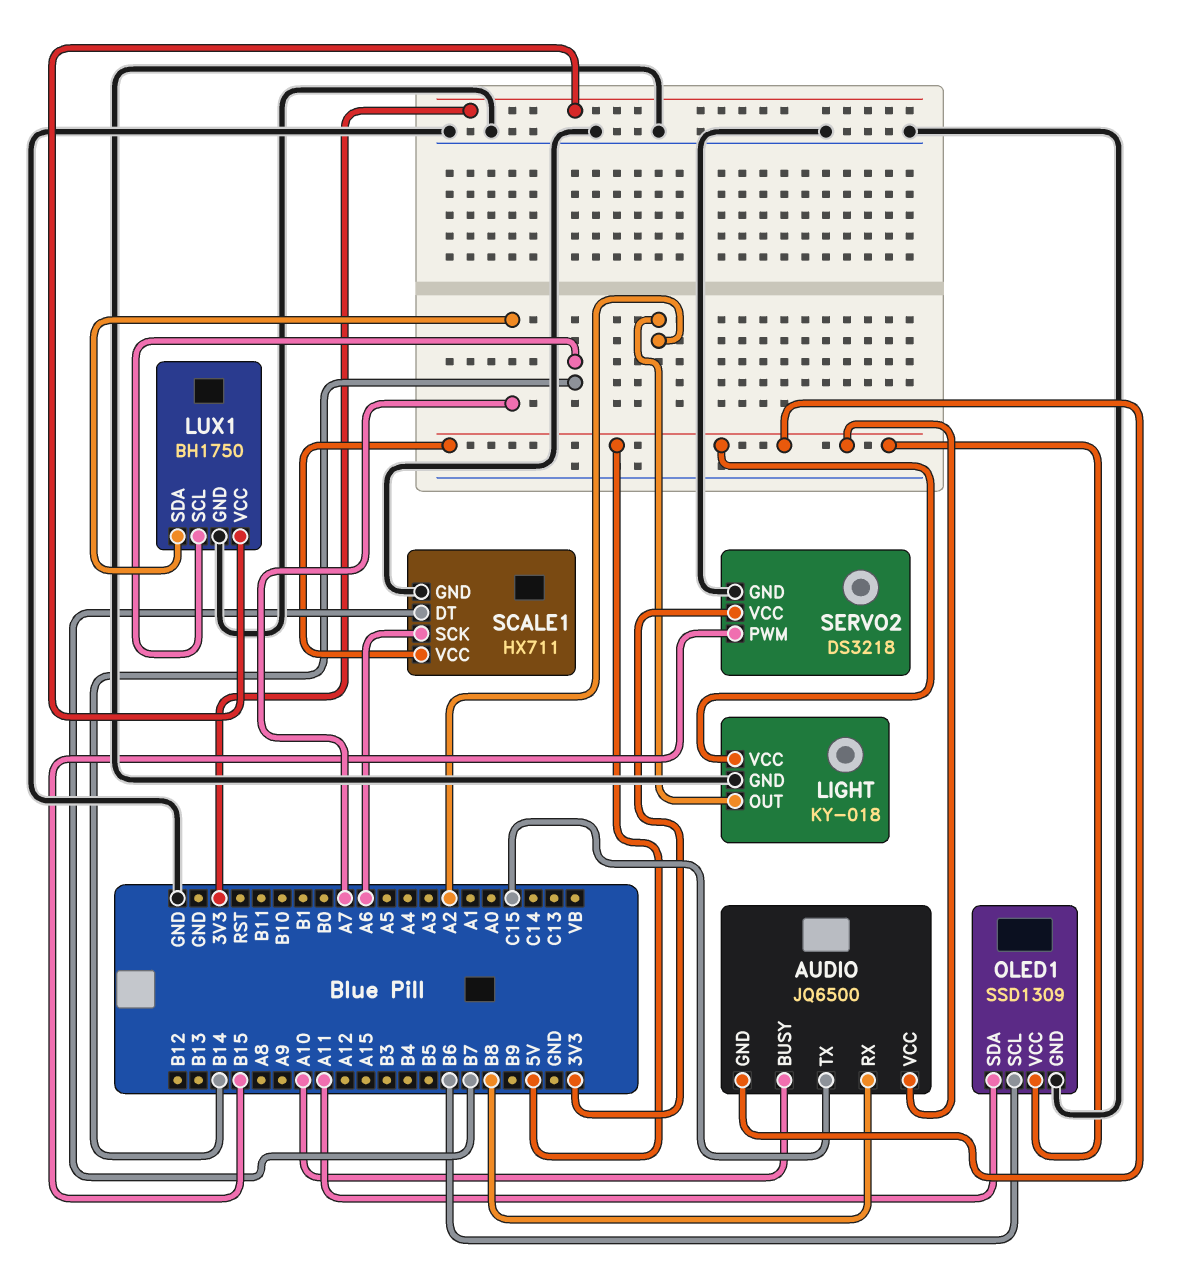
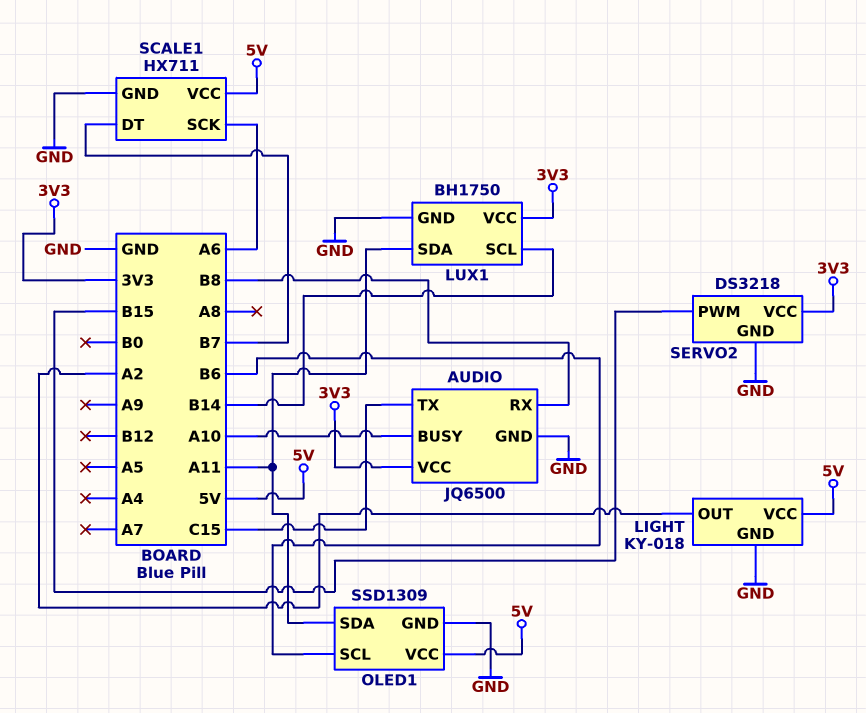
AUDIO pin GND: 5V -> GND
AUDIO pin VCC: 5V -> 3V3
LUX1 pin SDA: A7 -> A11

